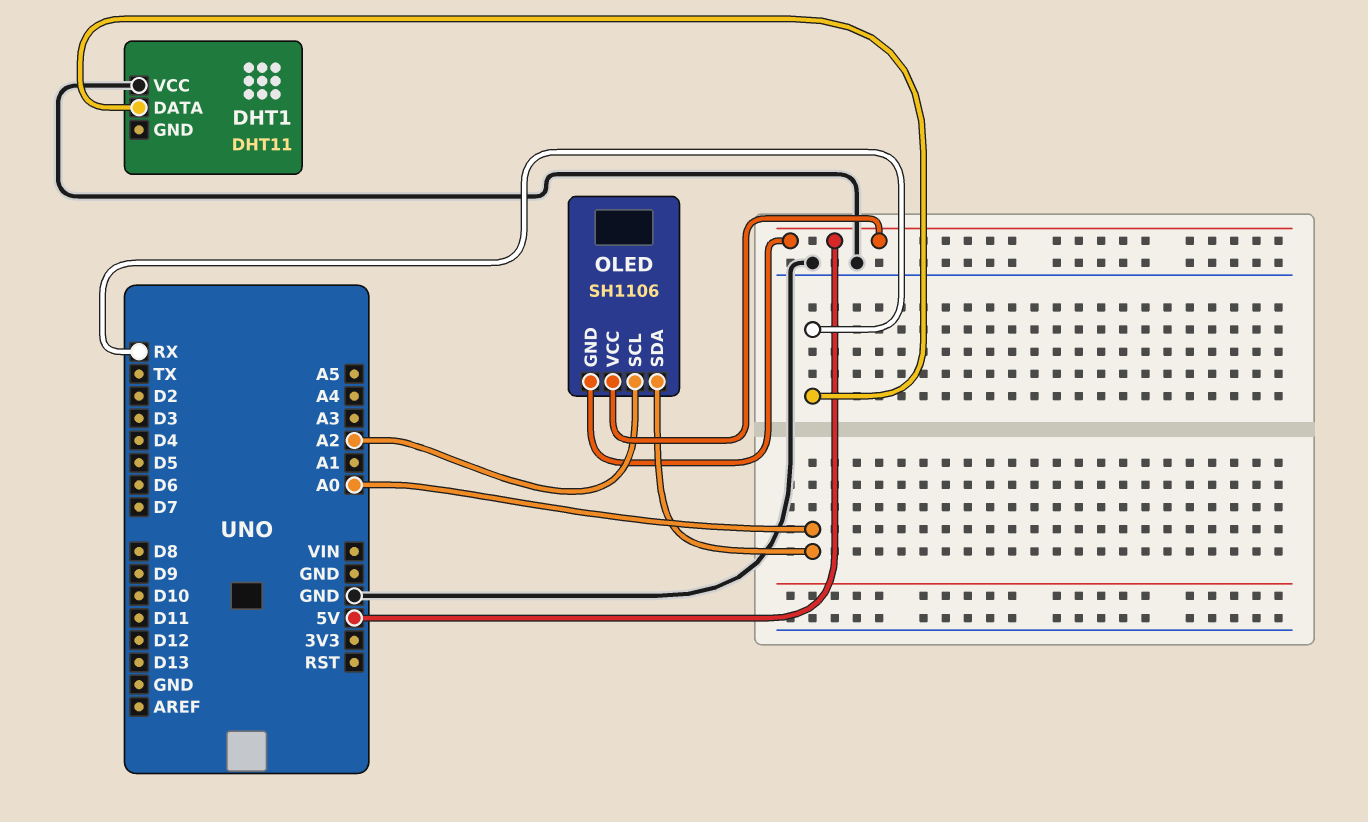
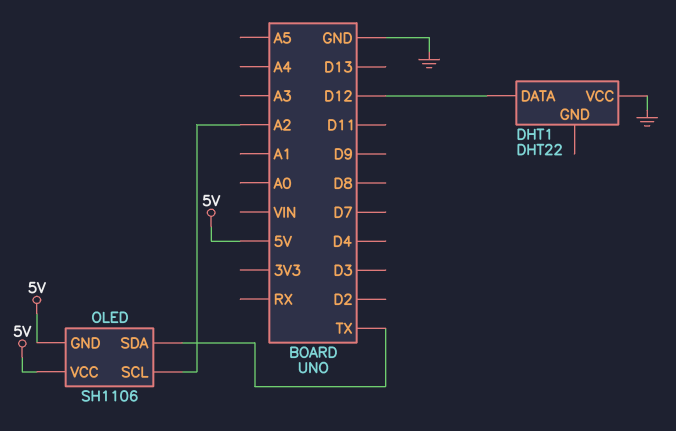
DHT1: DHT11 -> DHT22
DHT1 pin DATA: RX -> D12
OLED pin SDA: A0 -> TX

